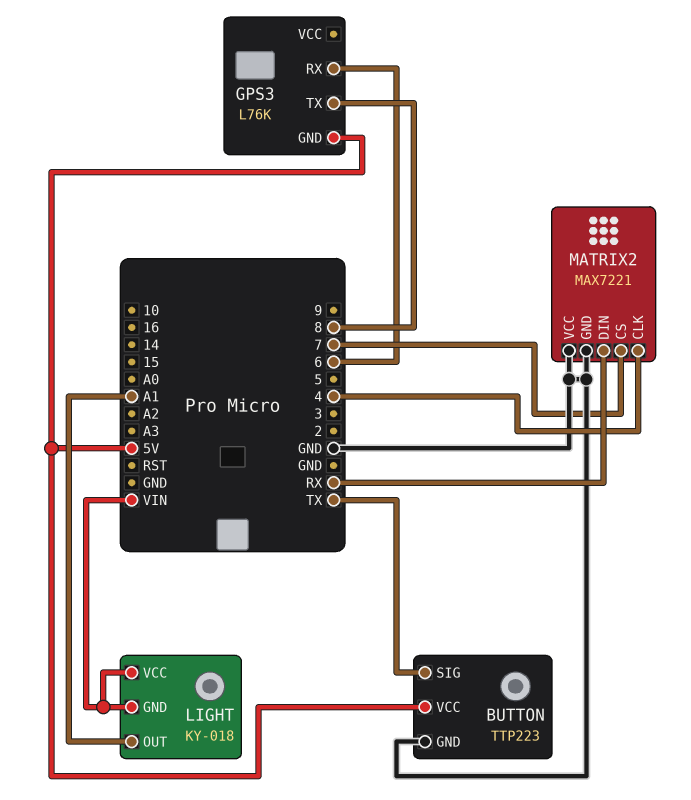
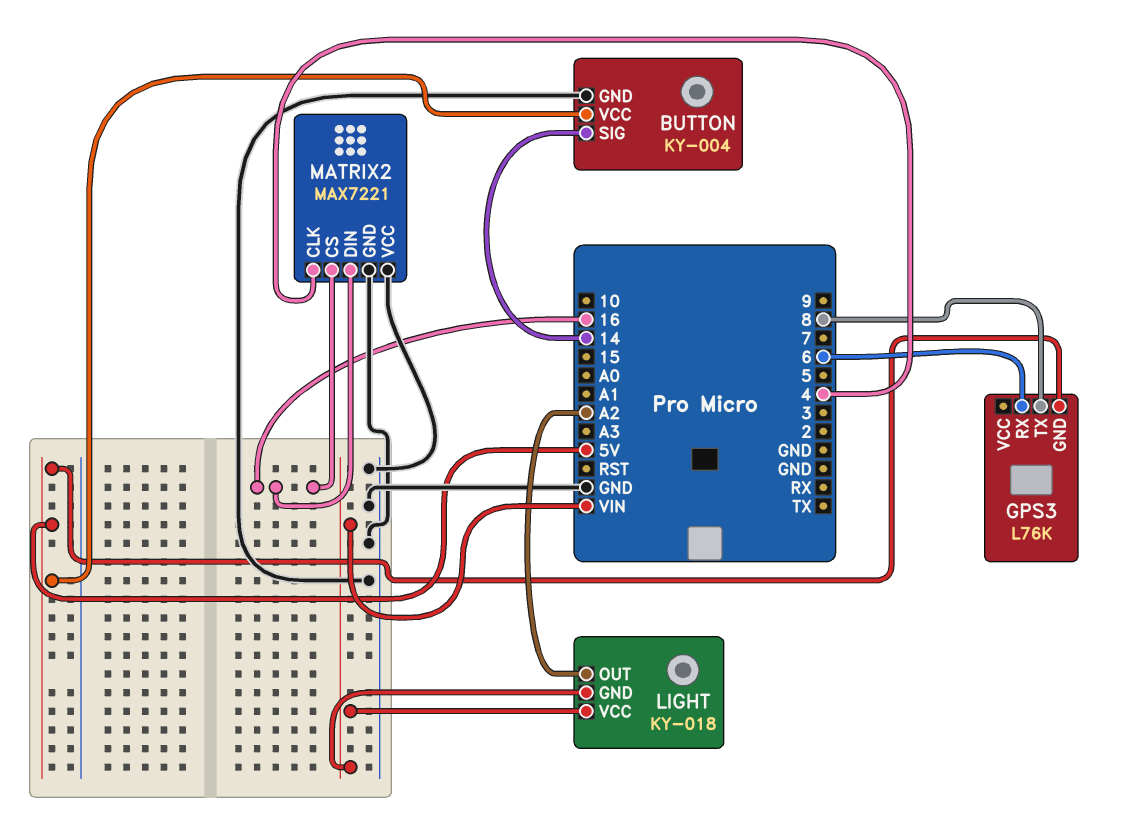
BUTTON: TTP223 -> KY-004
BUTTON pin SIG: TX -> 14
LIGHT pin OUT: A1 -> A2
MATRIX2 pin CS: 7 -> 16
MATRIX2 pin DIN: RX -> 16

